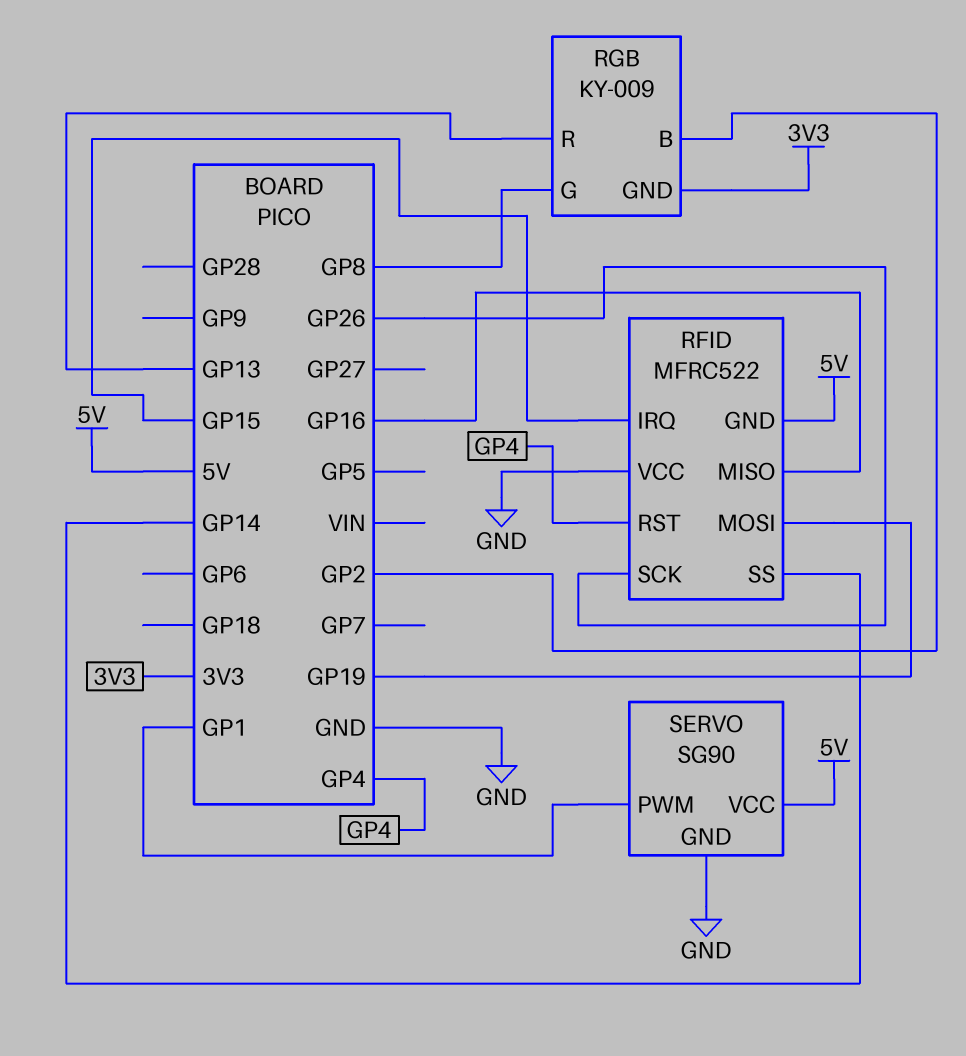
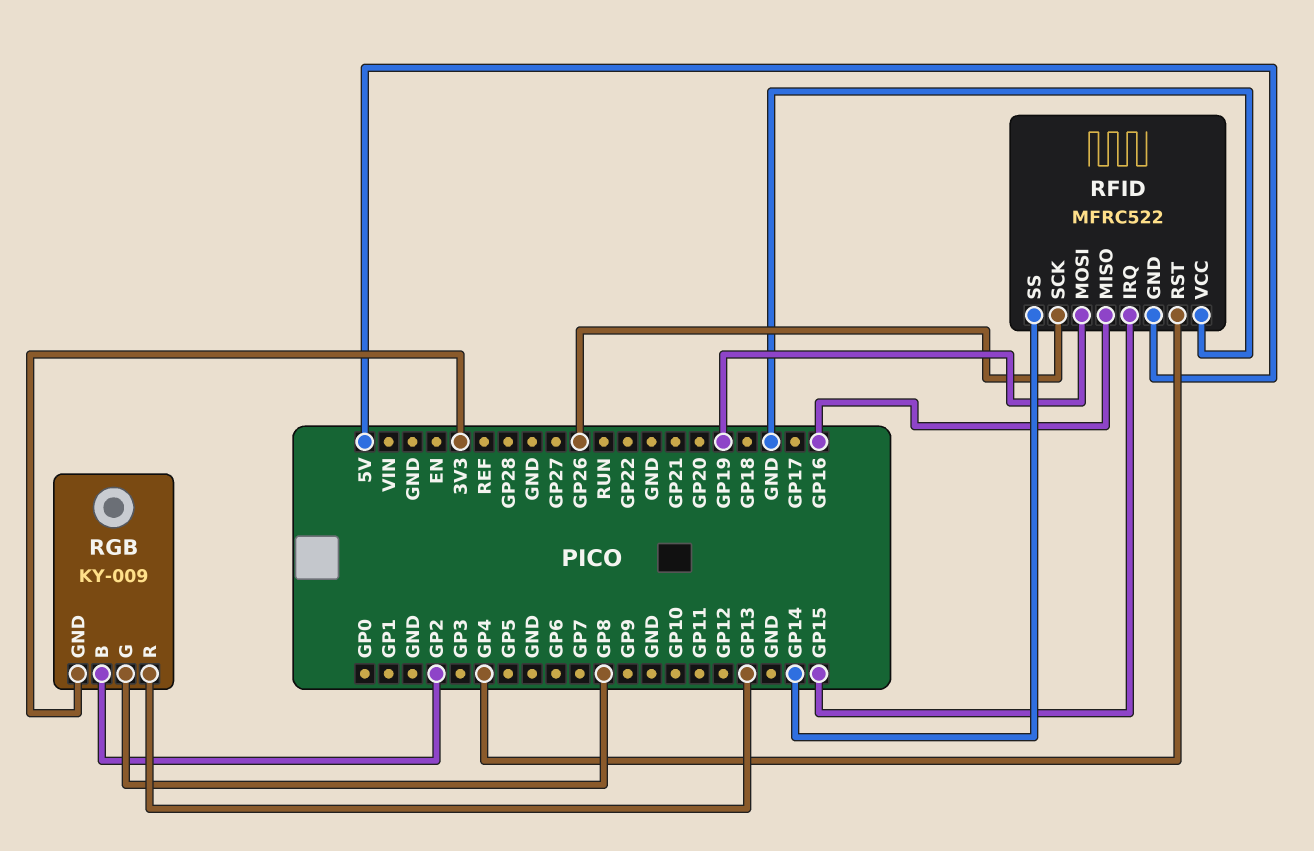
SERVO: SG90 -> none
SERVO pin GND: GND -> none
SERVO pin PWM: GP1 -> none
SERVO pin VCC: 5V -> none

